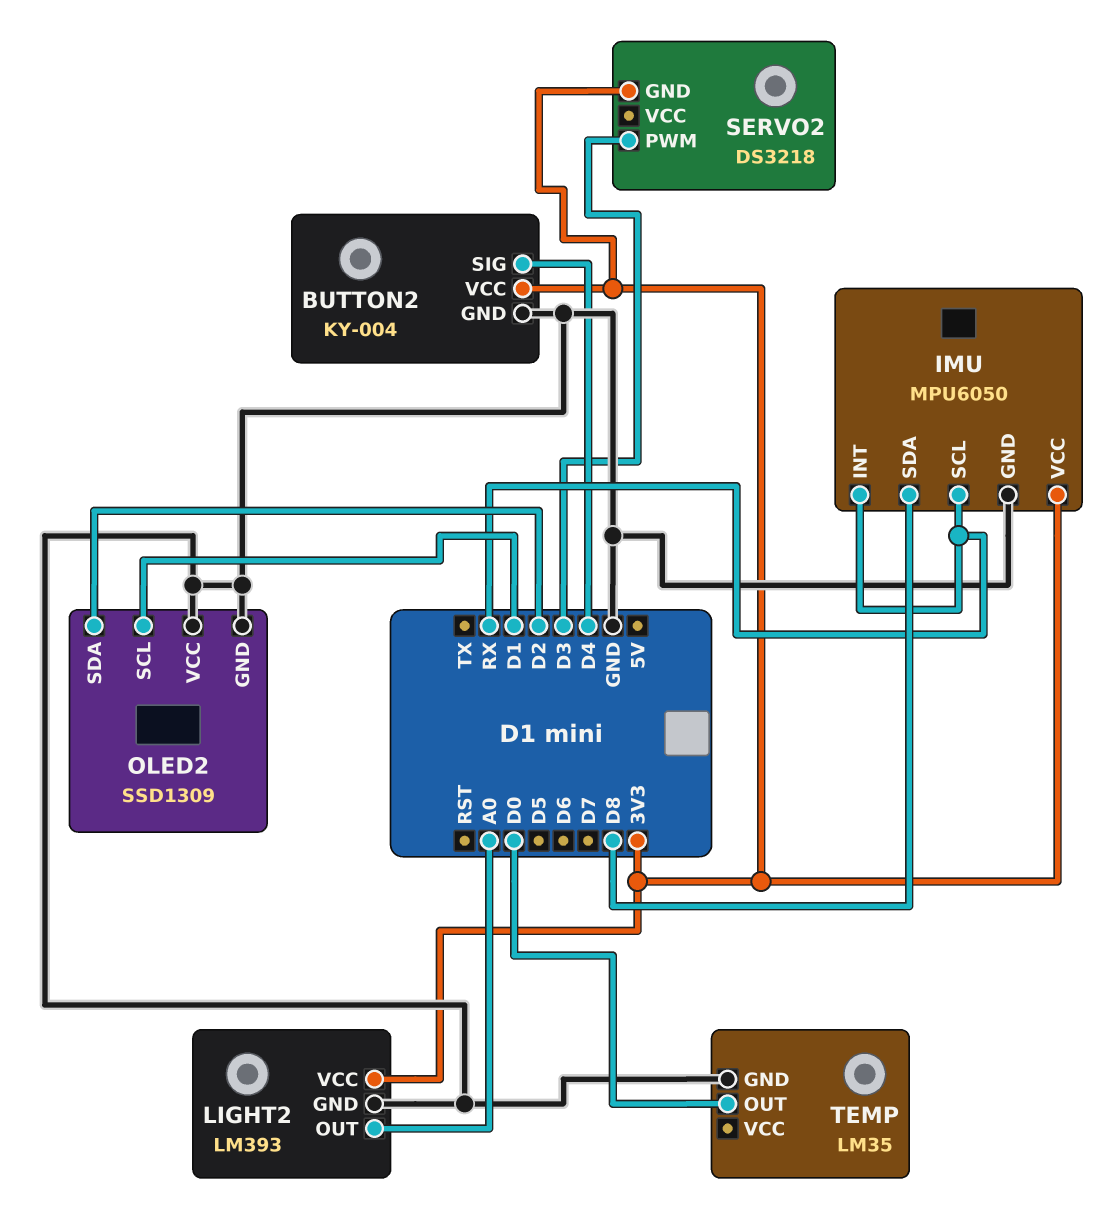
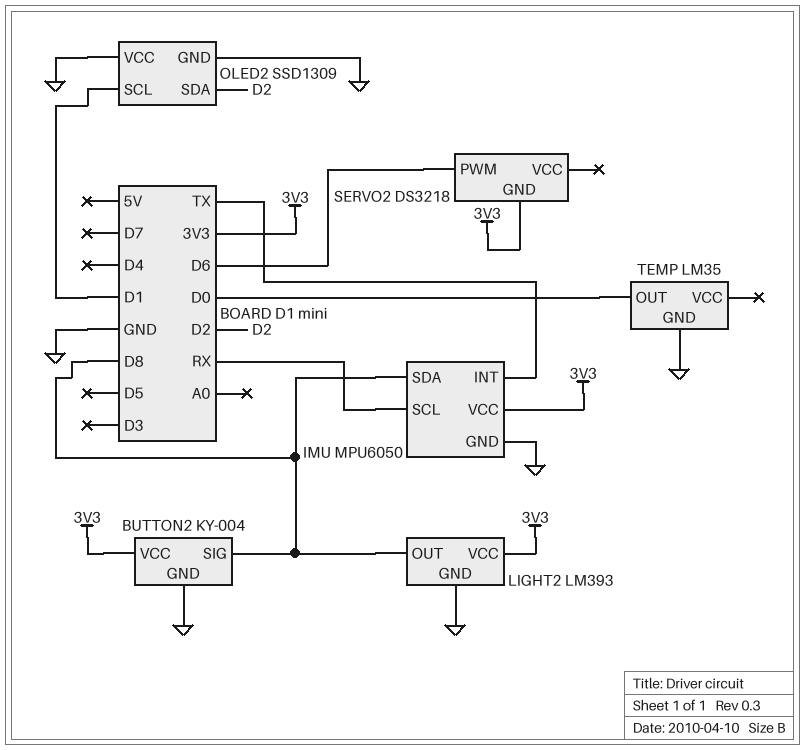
BUTTON2 pin SIG: D4 -> D8
IMU pin INT: RX -> TX
LIGHT2 pin OUT: A0 -> D8
SERVO2 pin PWM: D3 -> D6

